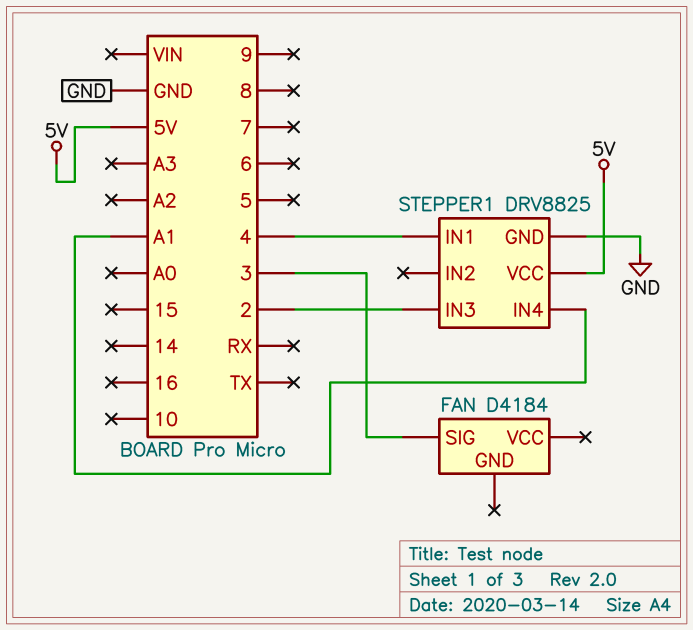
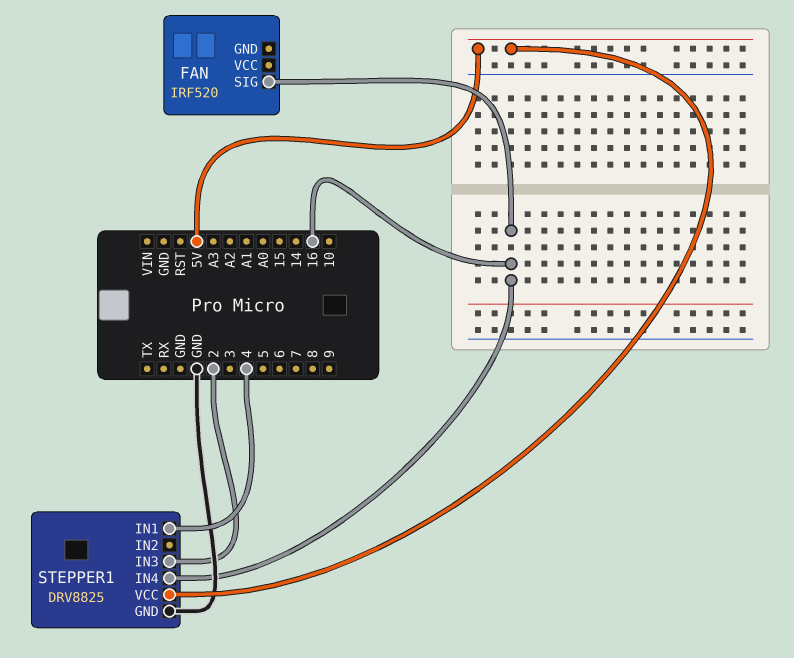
FAN: D4184 -> IRF520
FAN pin SIG: 3 -> 16
STEPPER1 pin IN4: A1 -> 16

